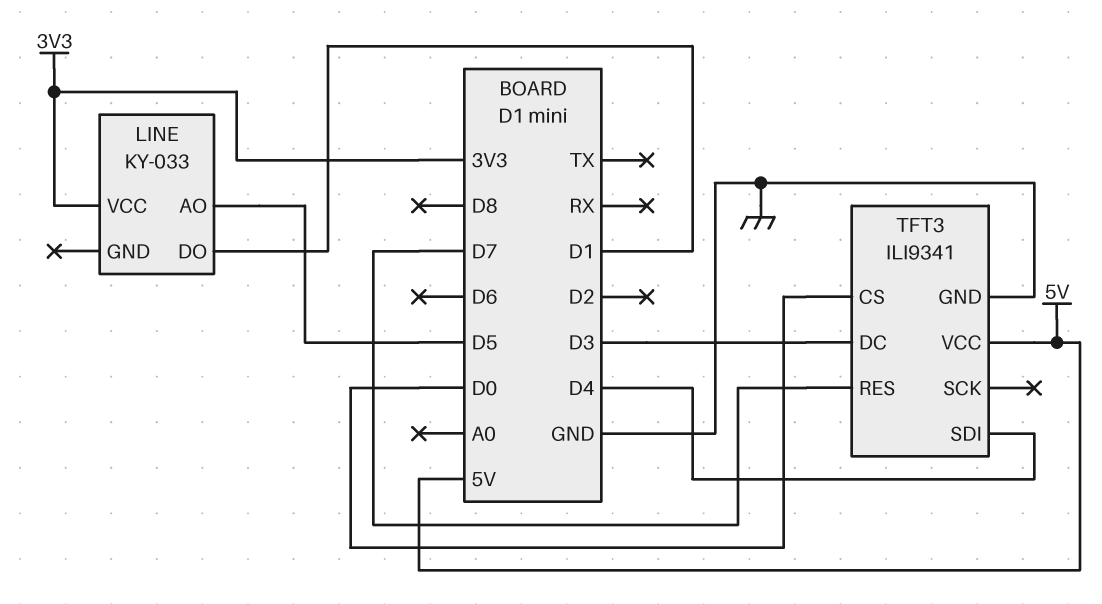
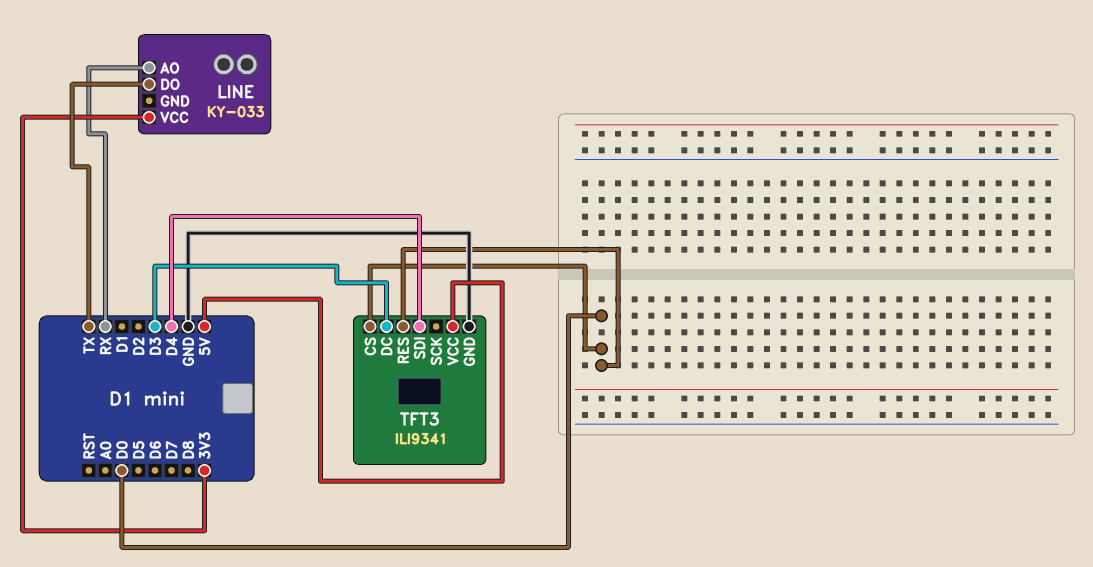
LINE pin AO: D5 -> RX
LINE pin DO: D1 -> TX
TFT3 pin RES: D7 -> D0

